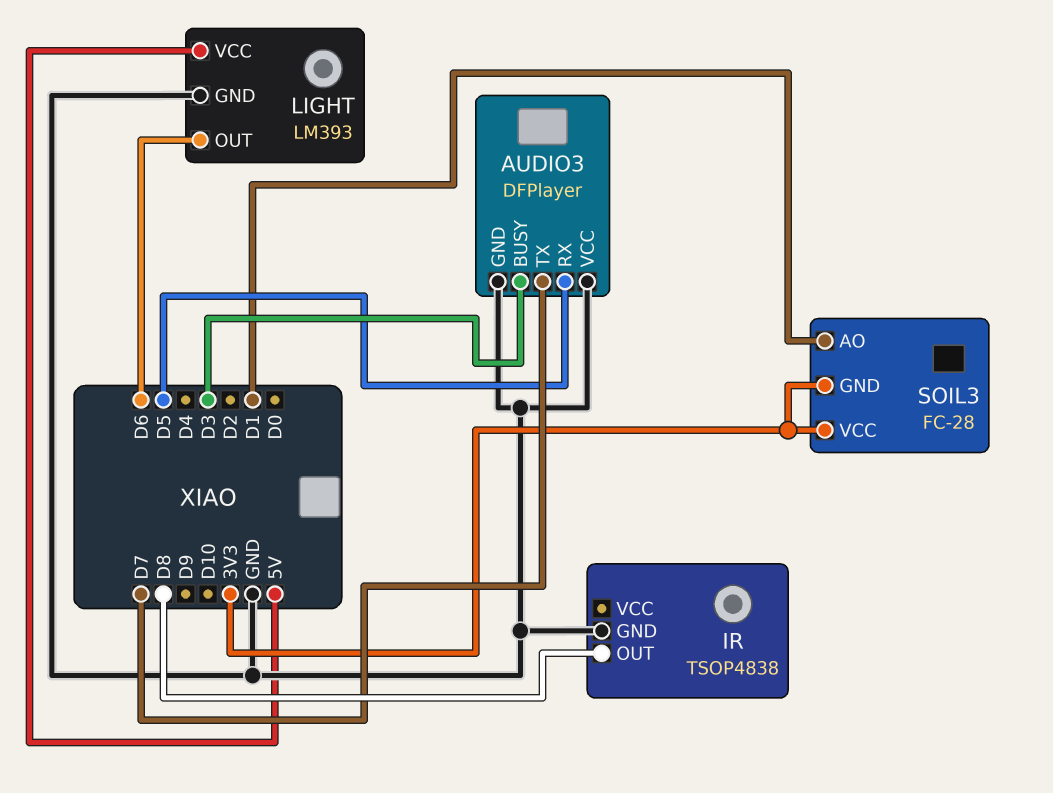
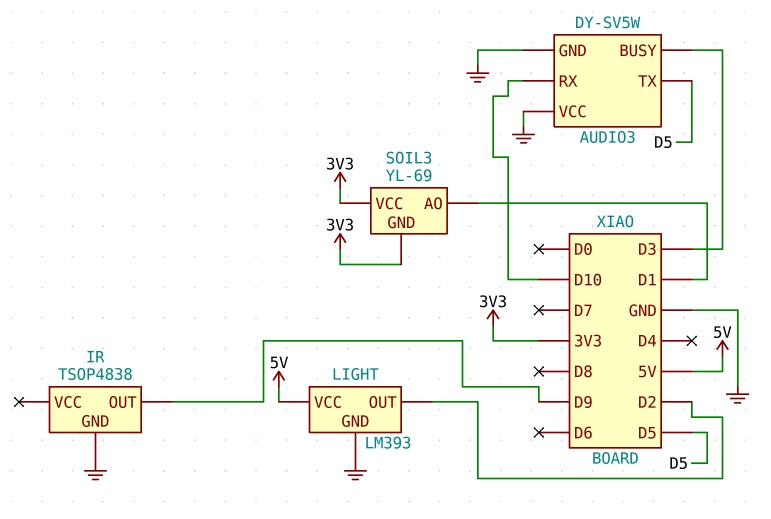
AUDIO3: DFPlayer -> DY-SV5W
AUDIO3 pin RX: D5 -> D10
AUDIO3 pin TX: D7 -> D5
IR pin OUT: D8 -> D9
LIGHT pin OUT: D6 -> D2
SOIL3: FC-28 -> YL-69

